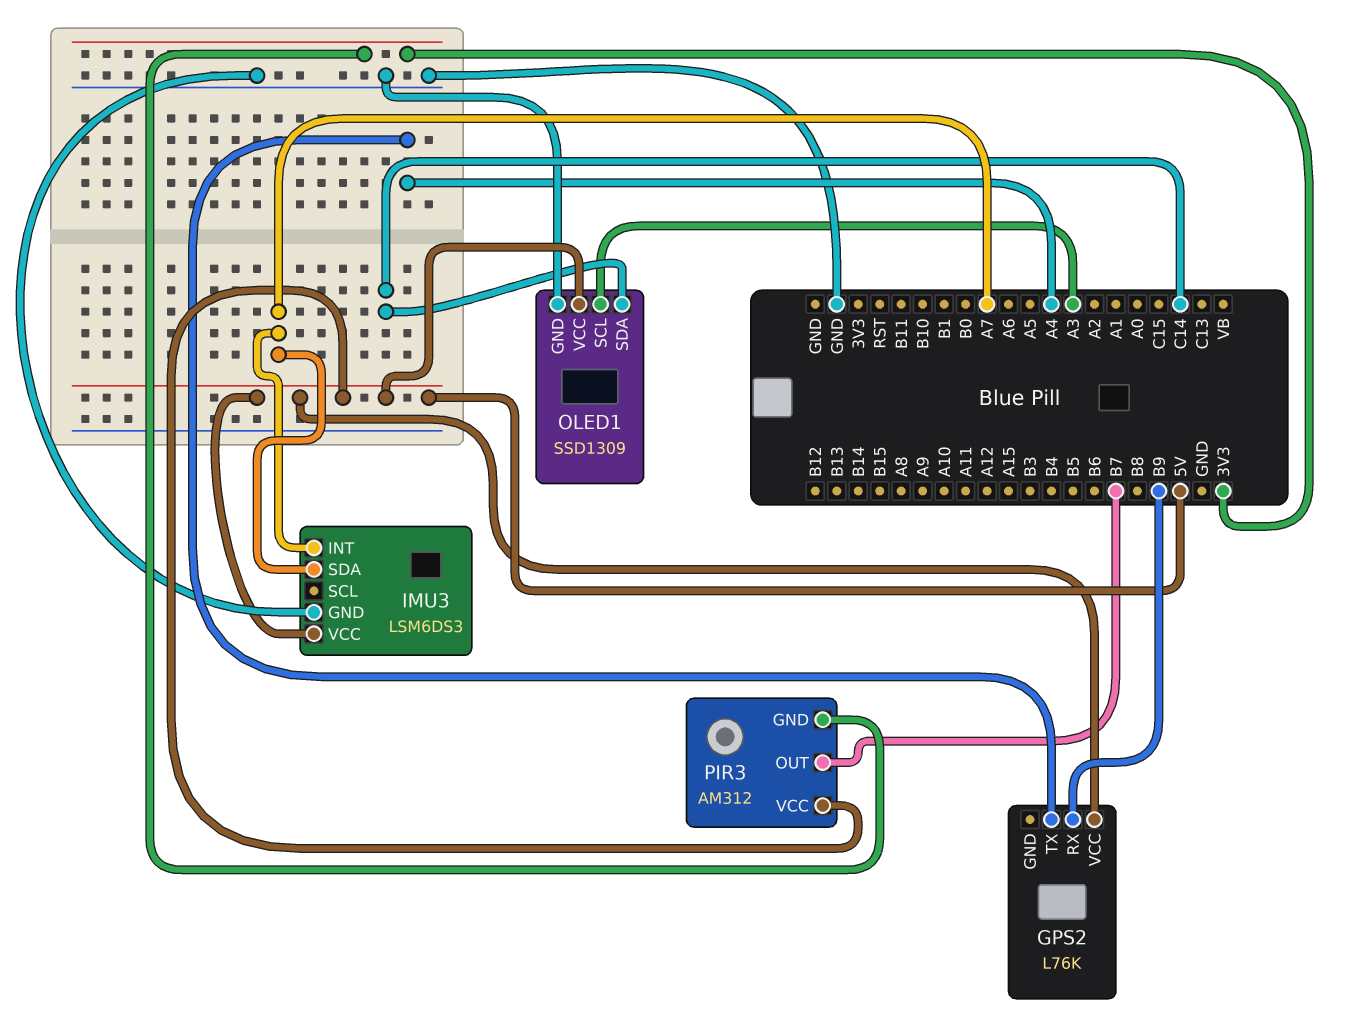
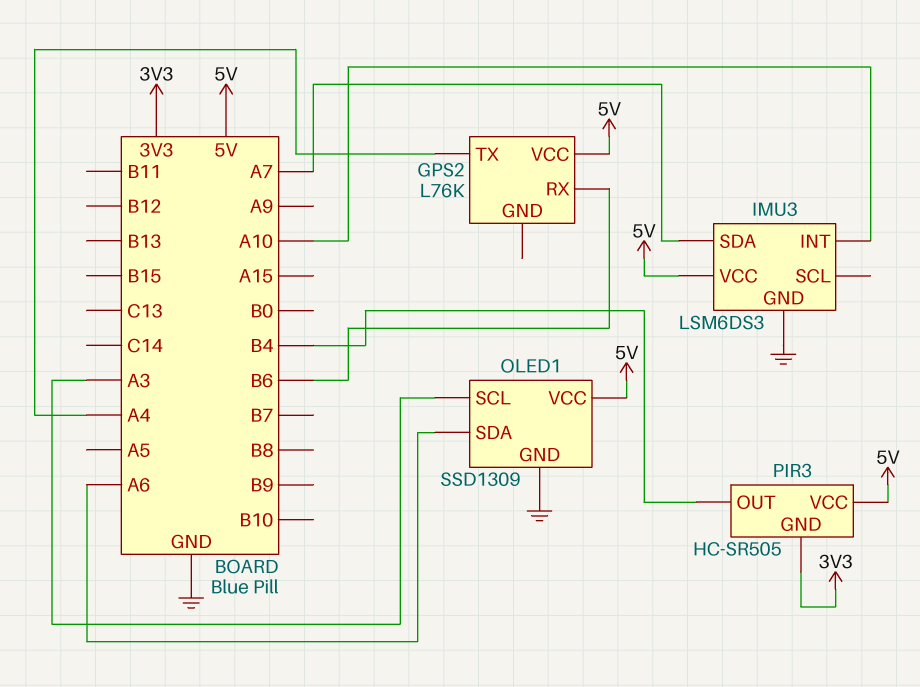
GPS2 pin RX: B9 -> B6
IMU3 pin INT: A7 -> A10
OLED1 pin SDA: C14 -> A6
PIR3: AM312 -> HC-SR505
PIR3 pin OUT: B7 -> B4

